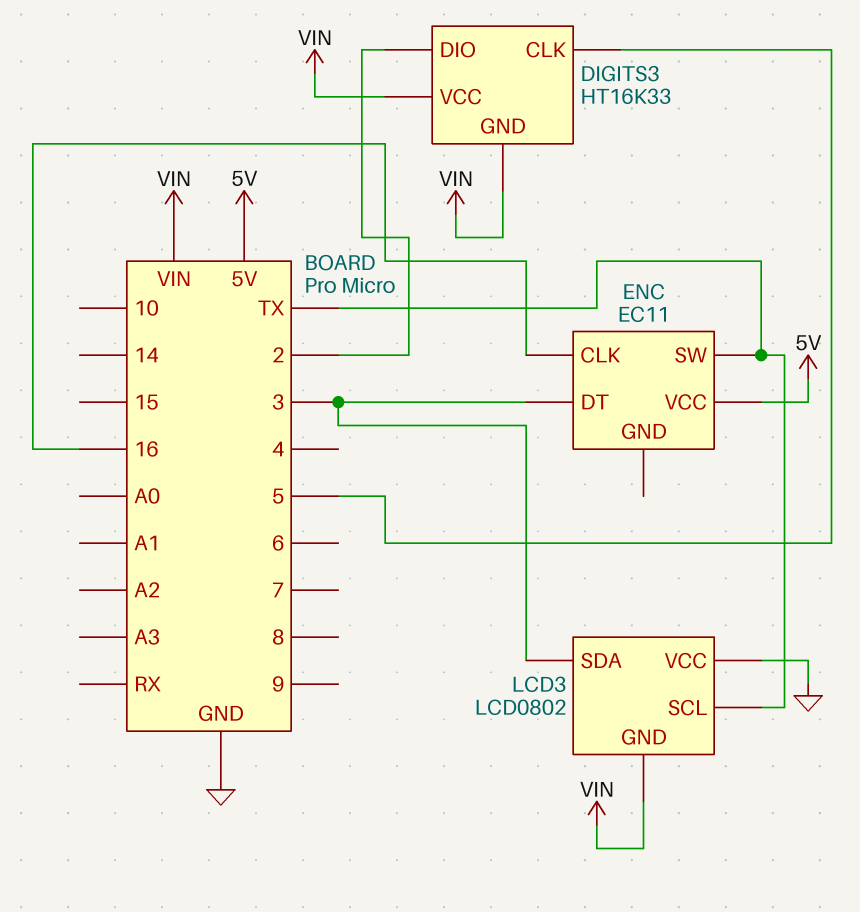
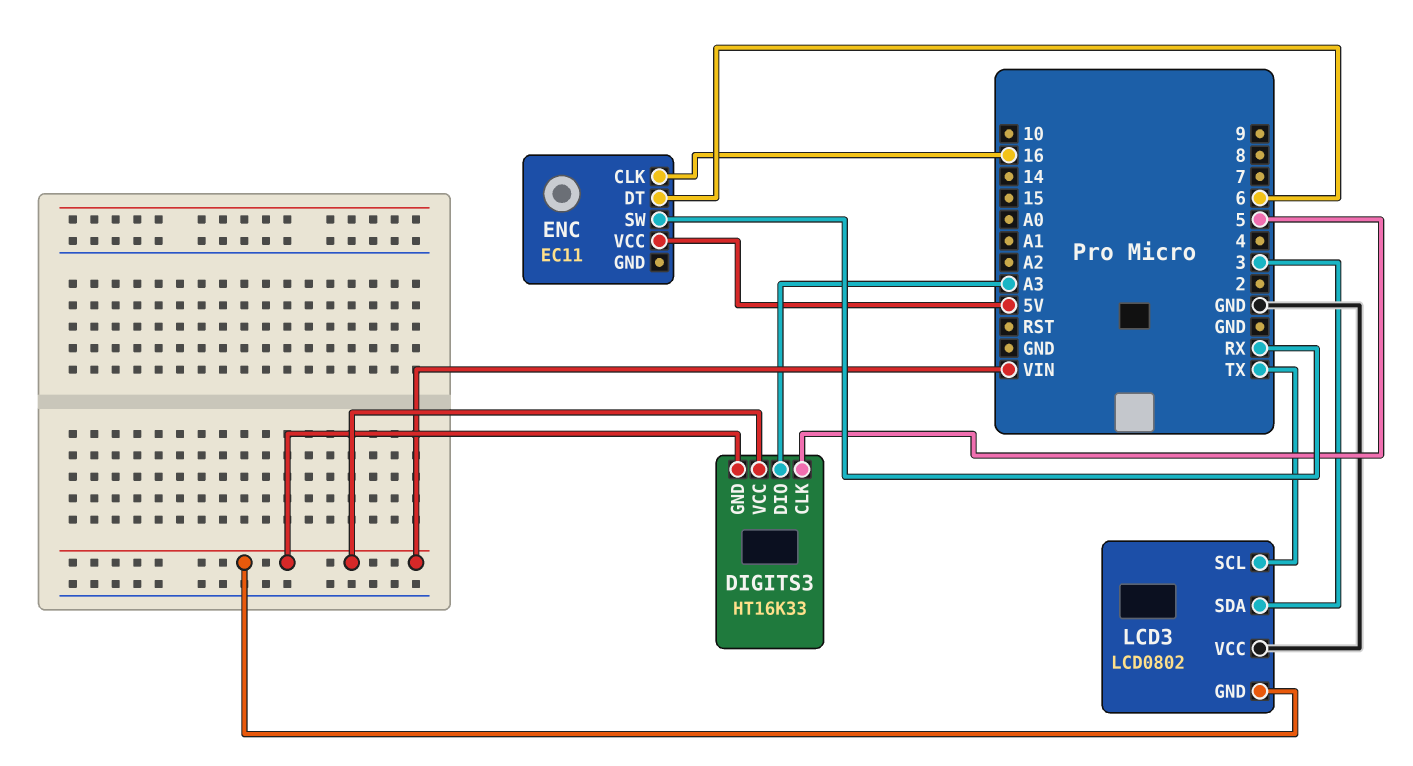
DIGITS3 pin DIO: 2 -> A3
ENC pin DT: 3 -> 6
ENC pin SW: TX -> RX

